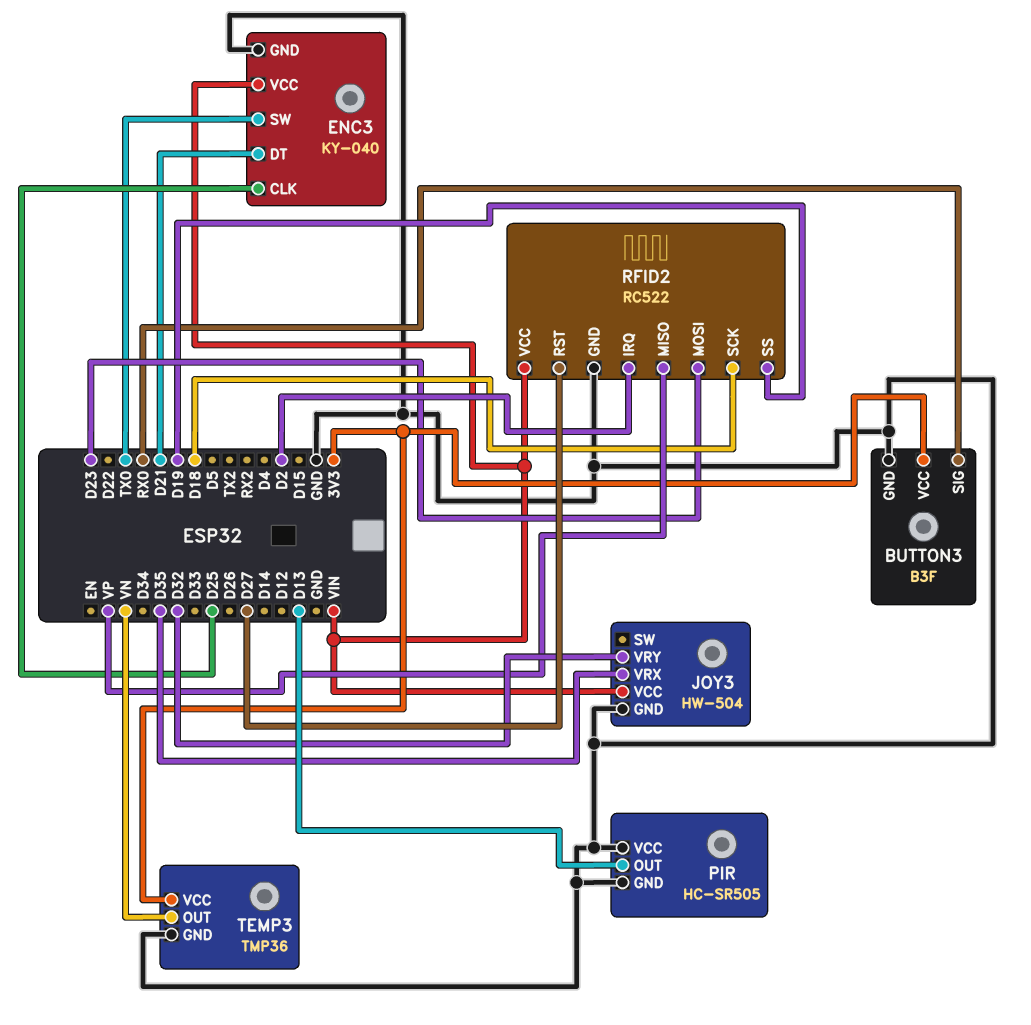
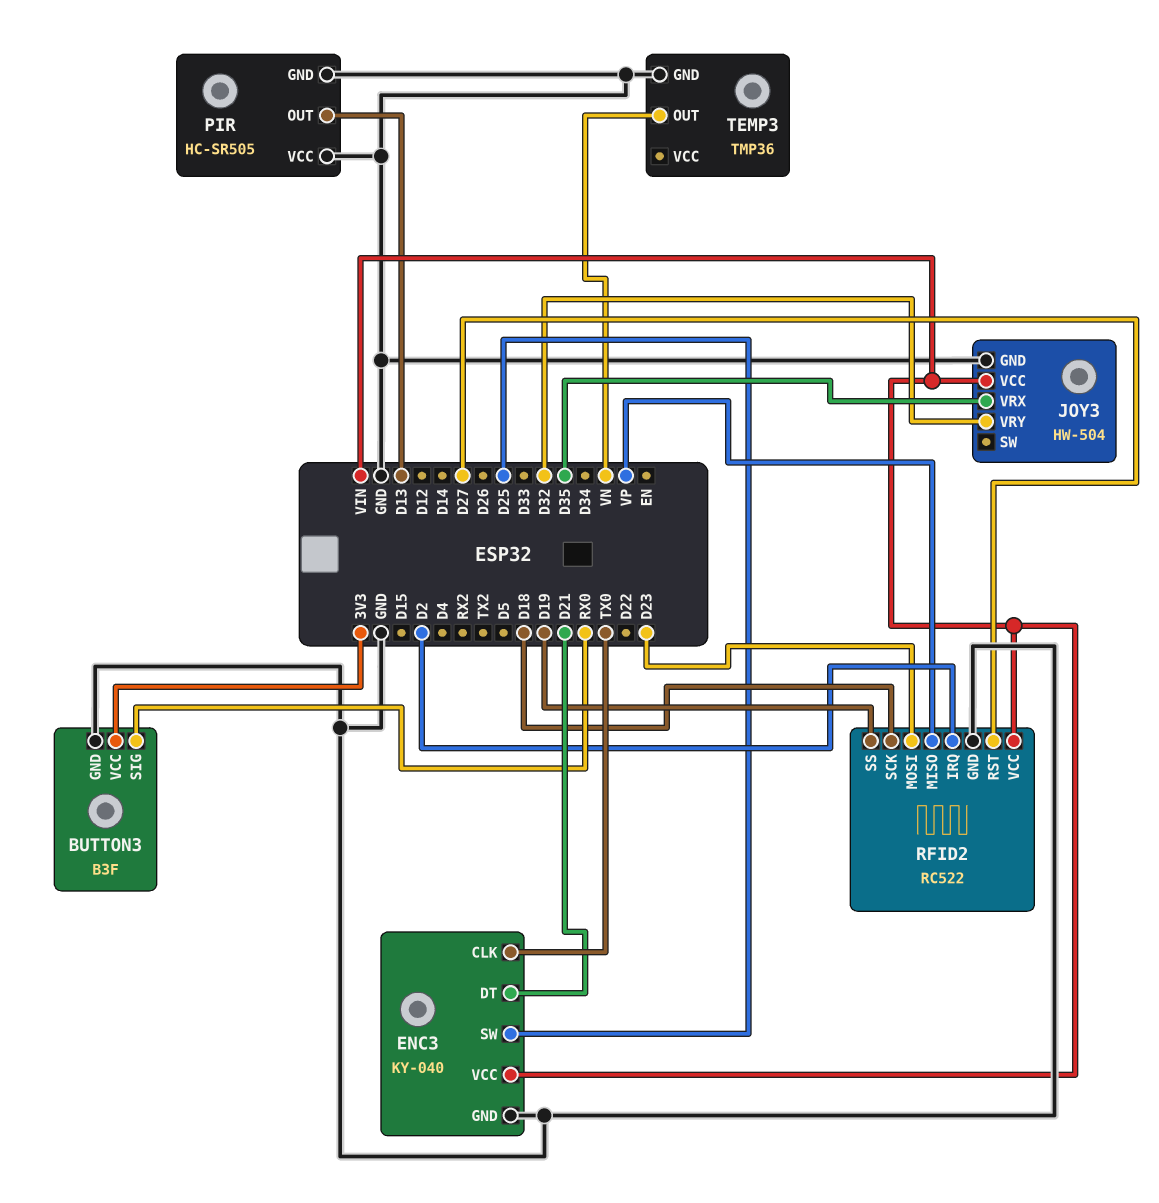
ENC3 pin CLK: D25 -> TX0
ENC3 pin SW: TX0 -> D25
TEMP3 pin VCC: 3V3 -> none

